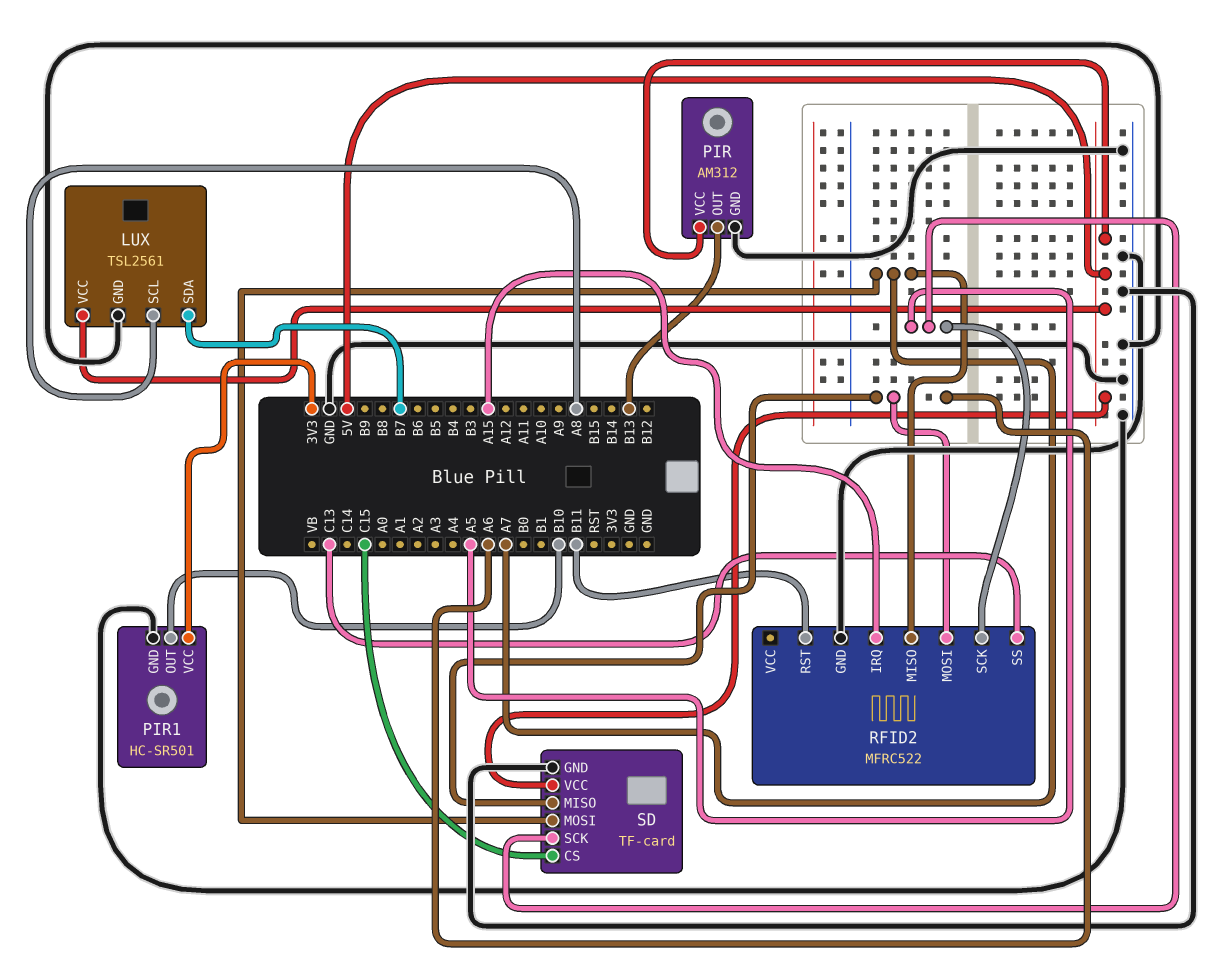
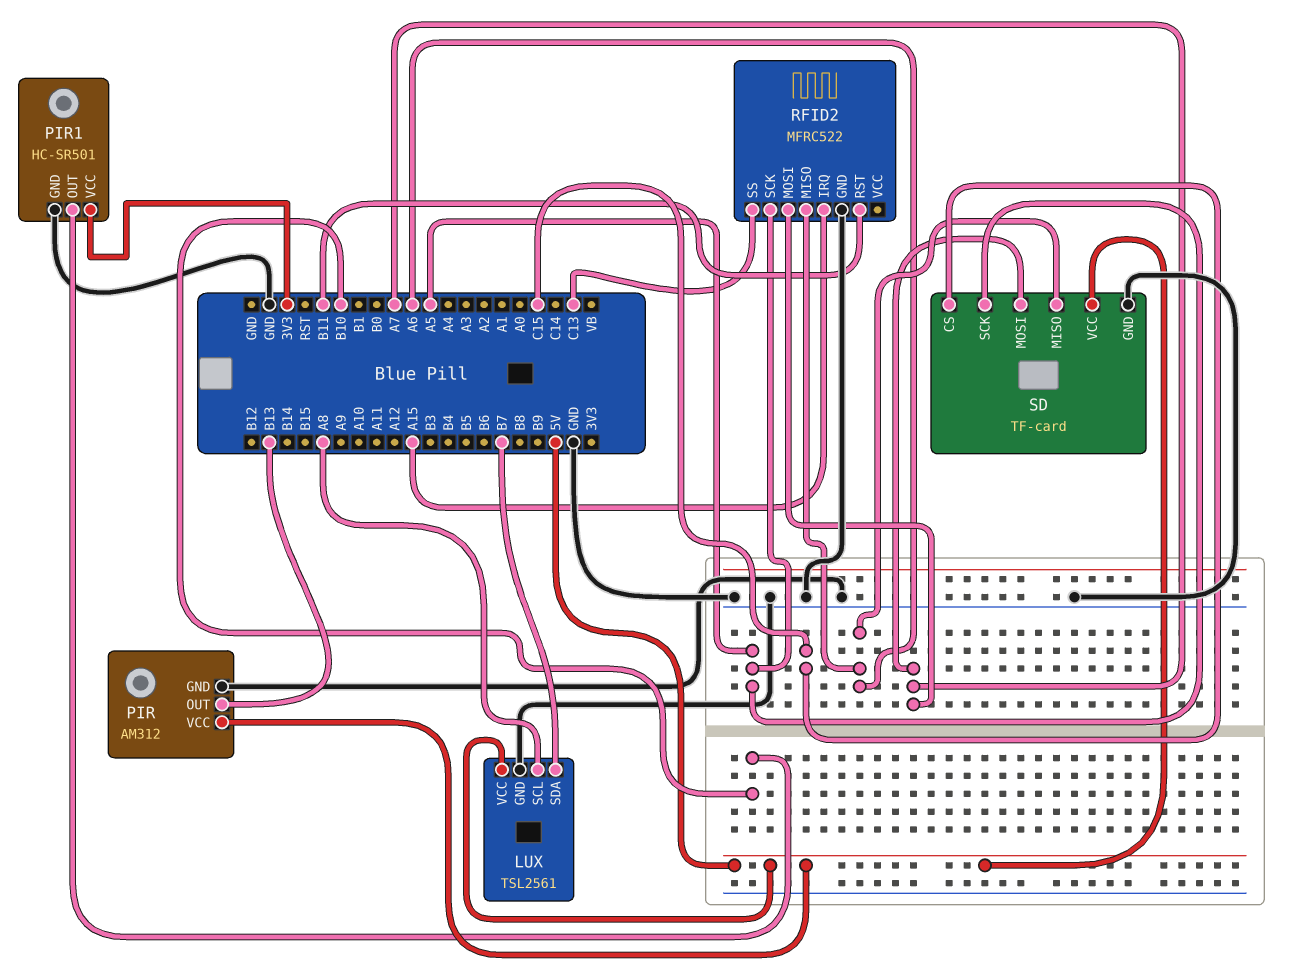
RFID2 pin MISO: A7 -> A6
RFID2 pin MOSI: A6 -> A7

